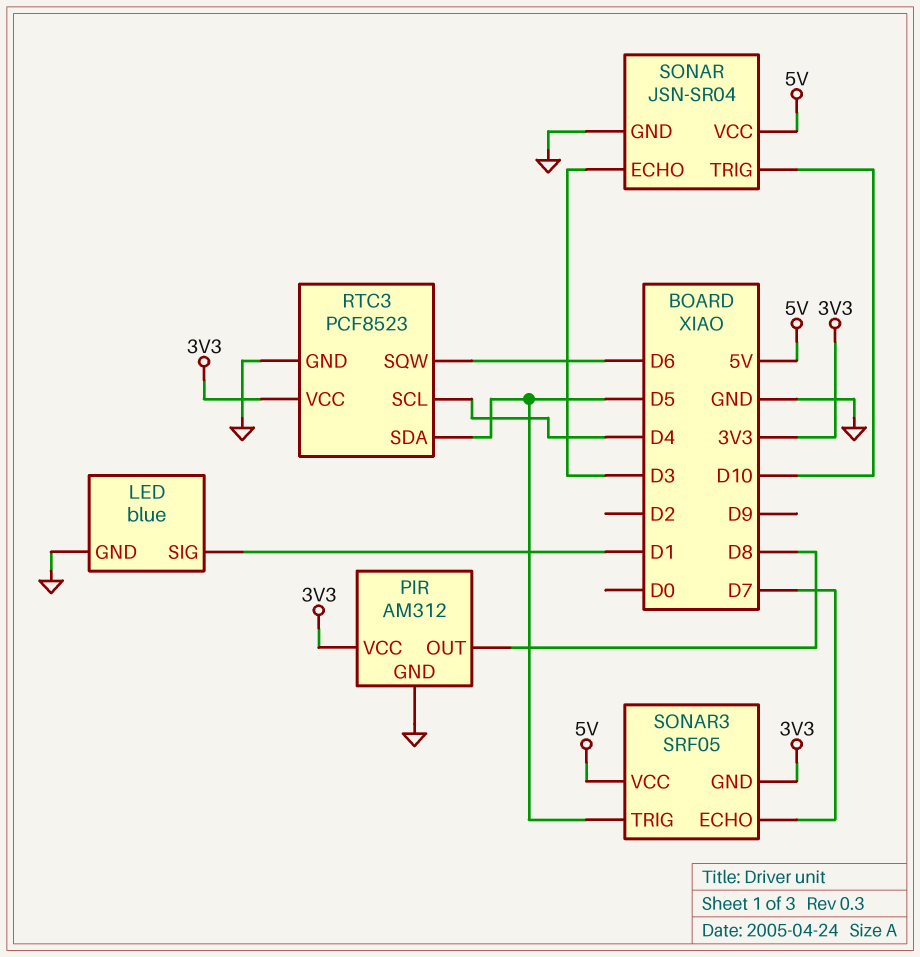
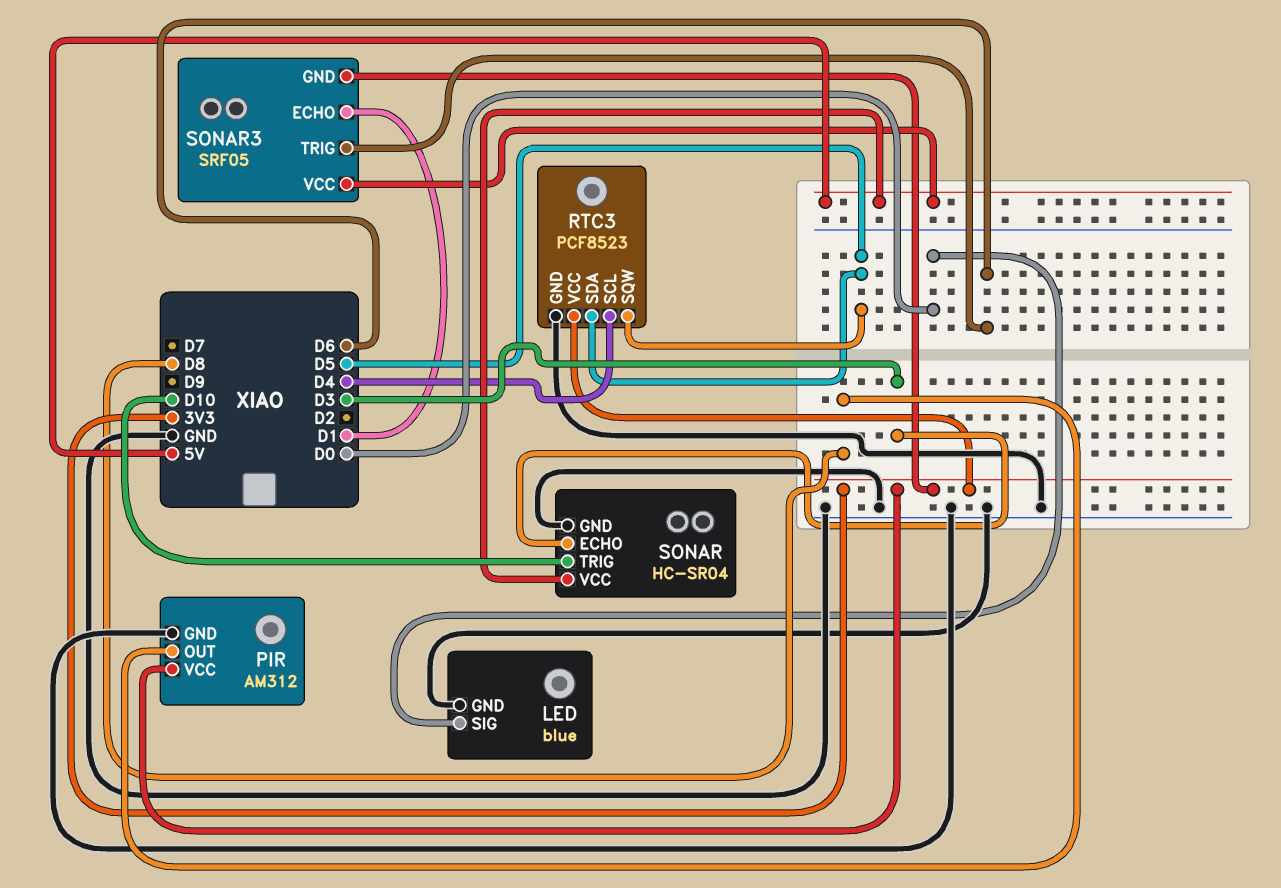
LED pin SIG: D1 -> D0
RTC3 pin SQW: D6 -> D5
SONAR: JSN-SR04 -> HC-SR04
SONAR3 pin ECHO: D7 -> D1
SONAR3 pin TRIG: D5 -> D6

